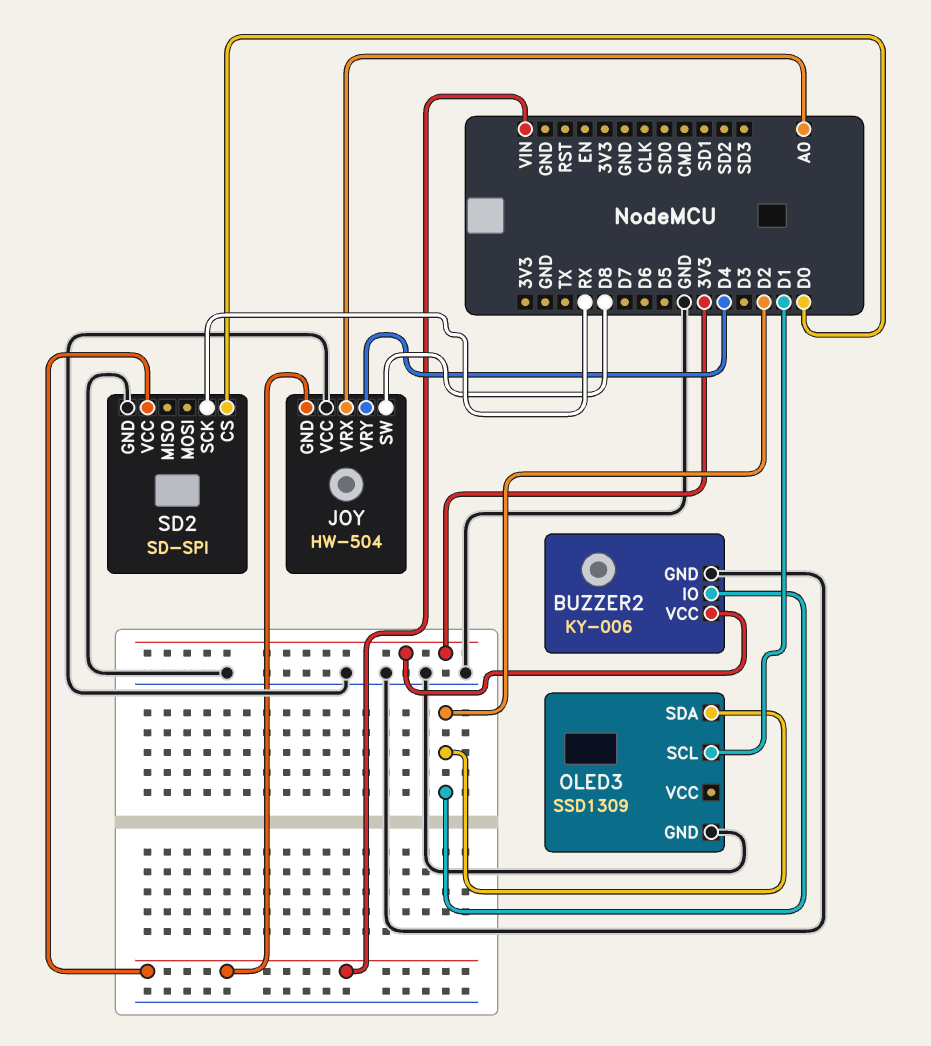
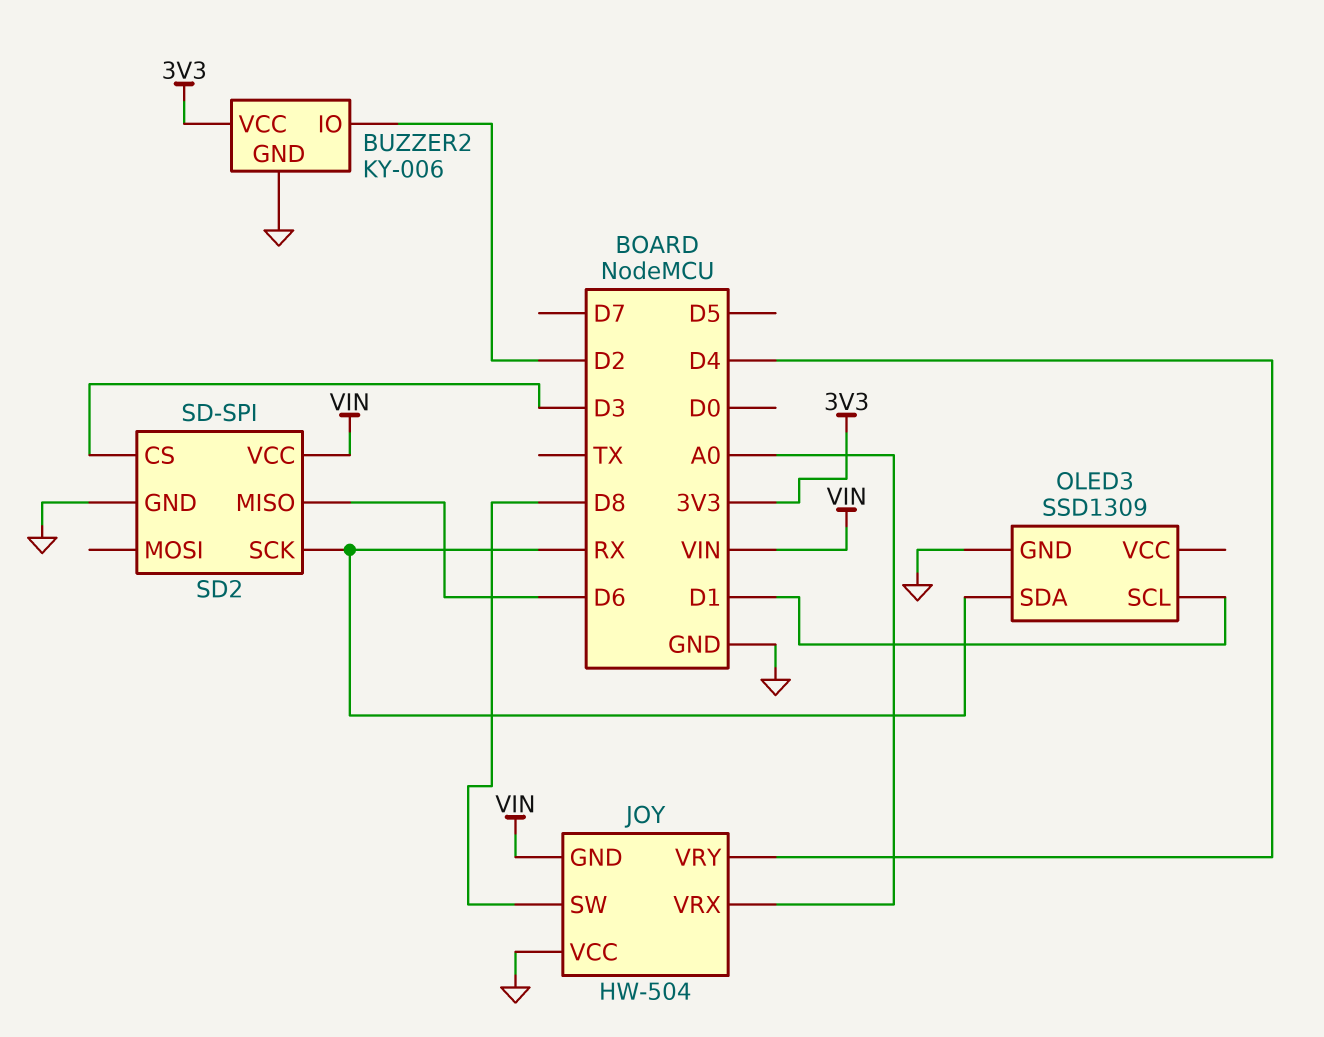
OLED3 pin SDA: D2 -> RX
SD2 pin CS: D0 -> D3
SD2 pin MISO: none -> D6

